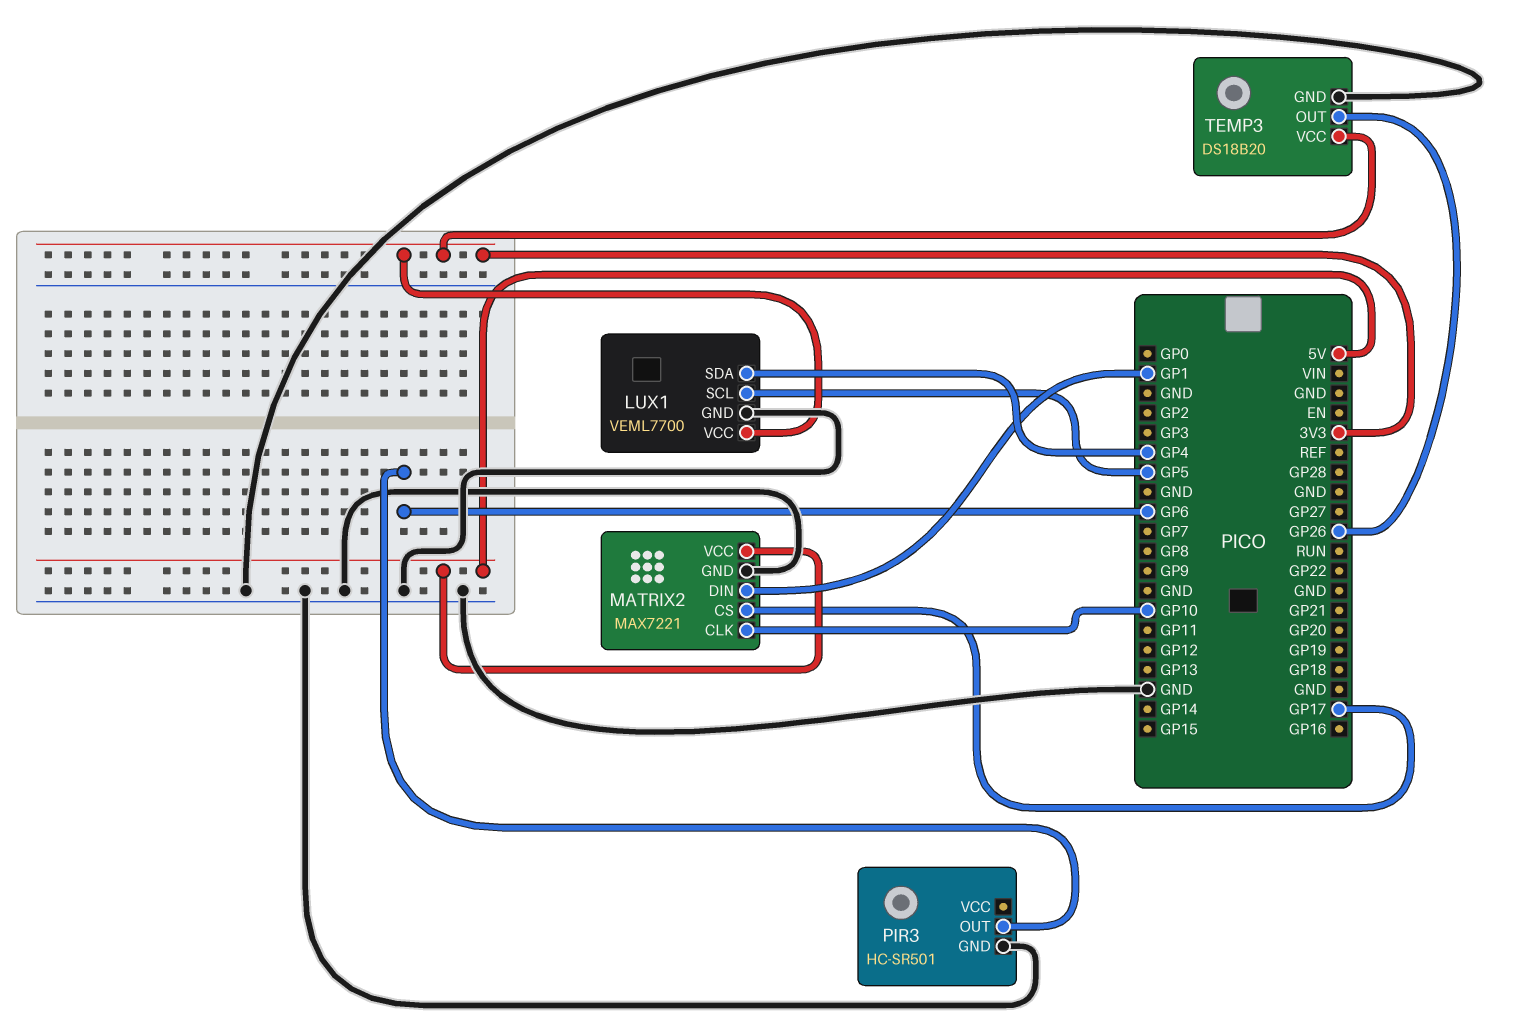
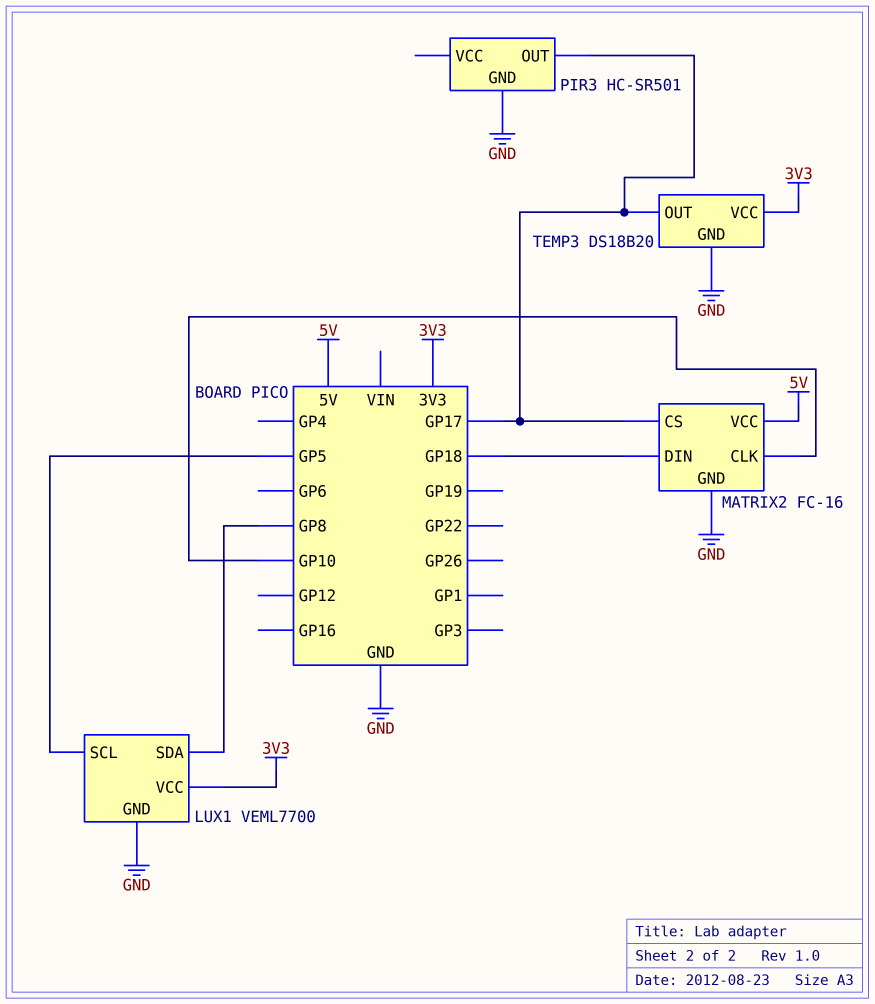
LUX1 pin SDA: GP4 -> GP8
MATRIX2: MAX7221 -> FC-16
MATRIX2 pin DIN: GP1 -> GP18
PIR3 pin OUT: GP6 -> GP17
TEMP3 pin OUT: GP26 -> GP17

